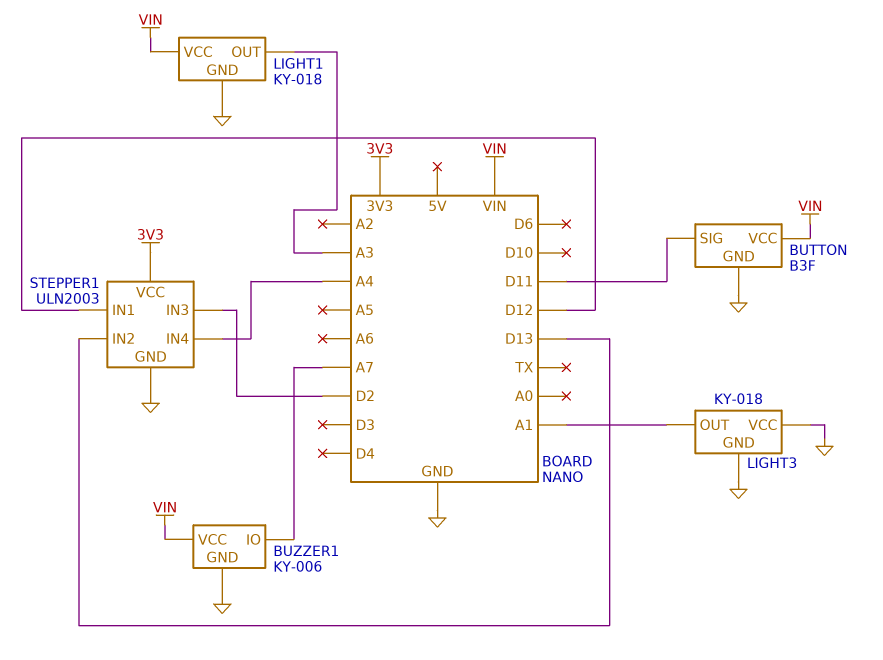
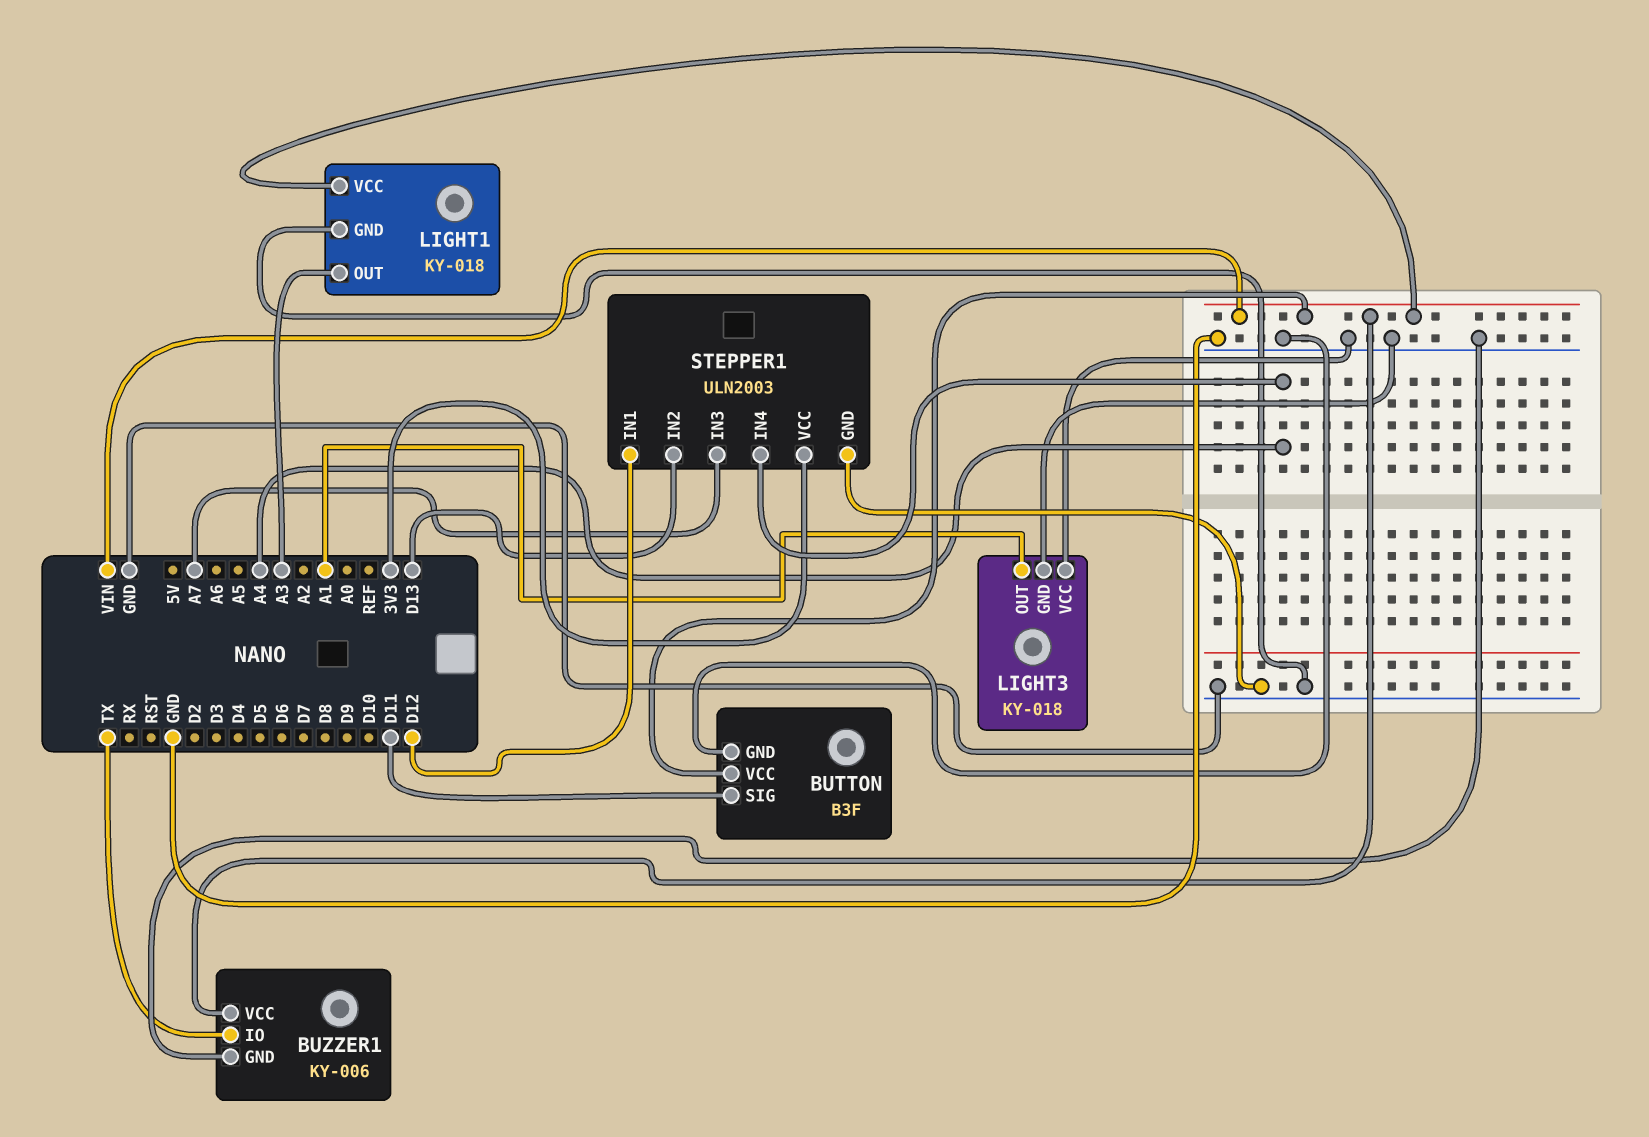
BUZZER1 pin IO: A7 -> TX
STEPPER1 pin IN3: D2 -> A7

